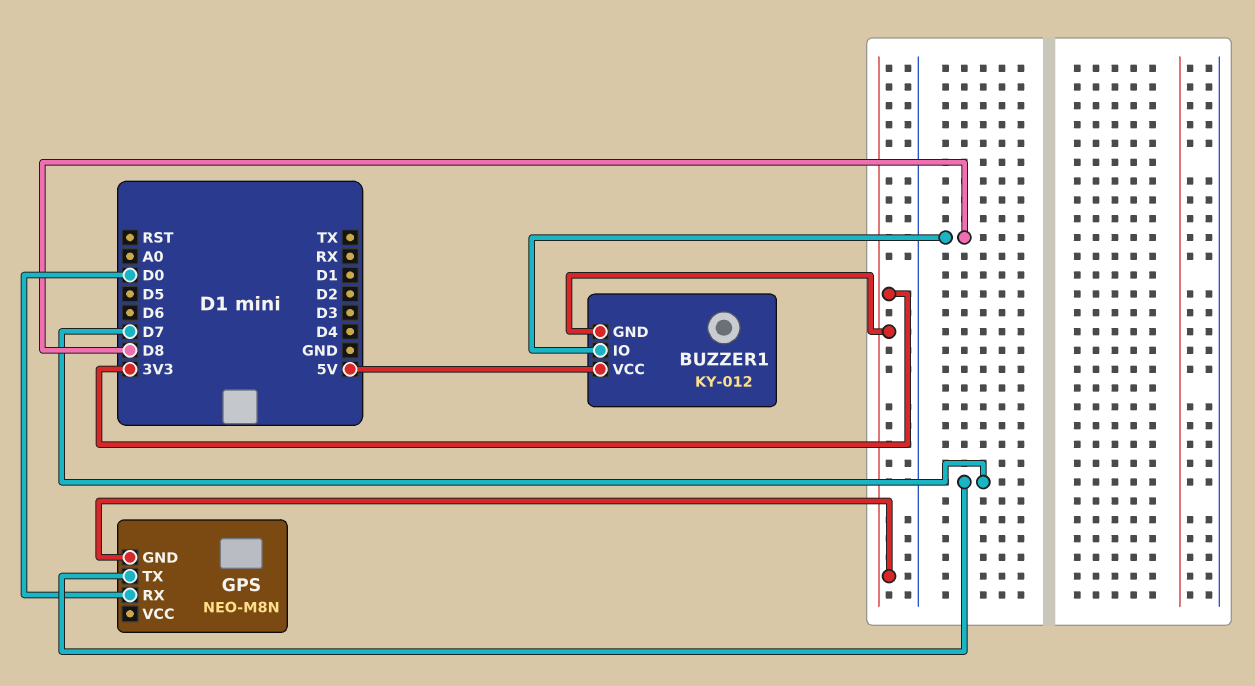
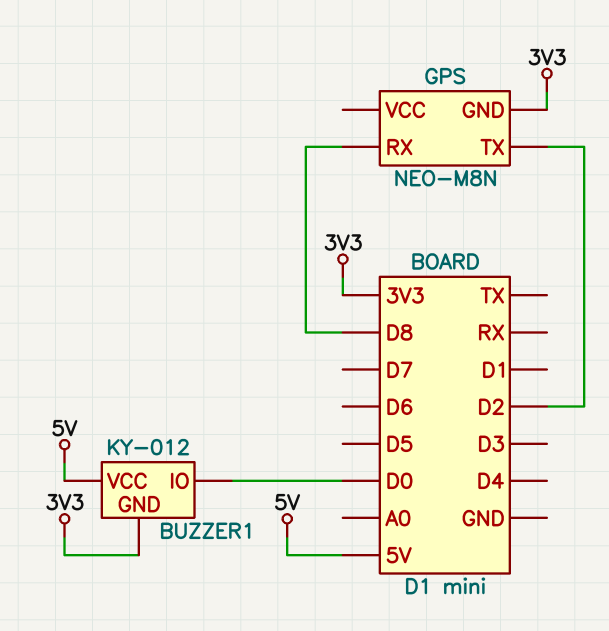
BUZZER1 pin IO: D8 -> D0
GPS pin RX: D0 -> D8
GPS pin TX: D7 -> D2

